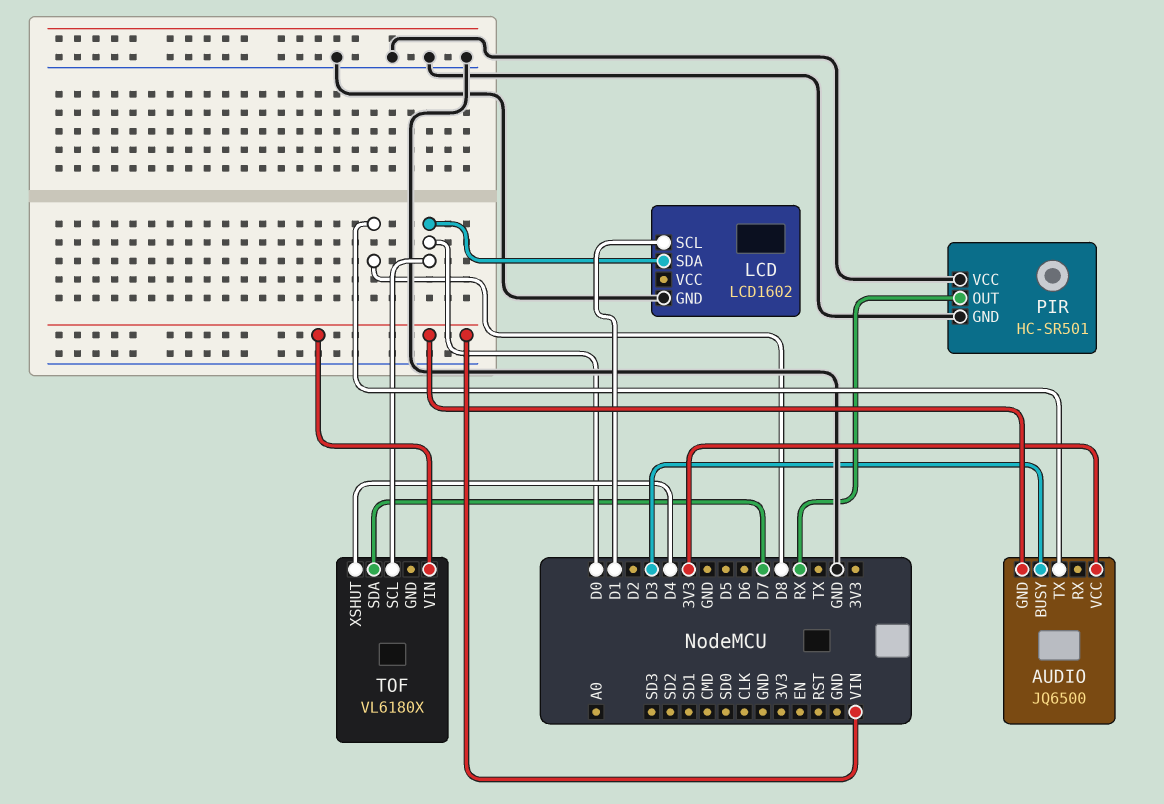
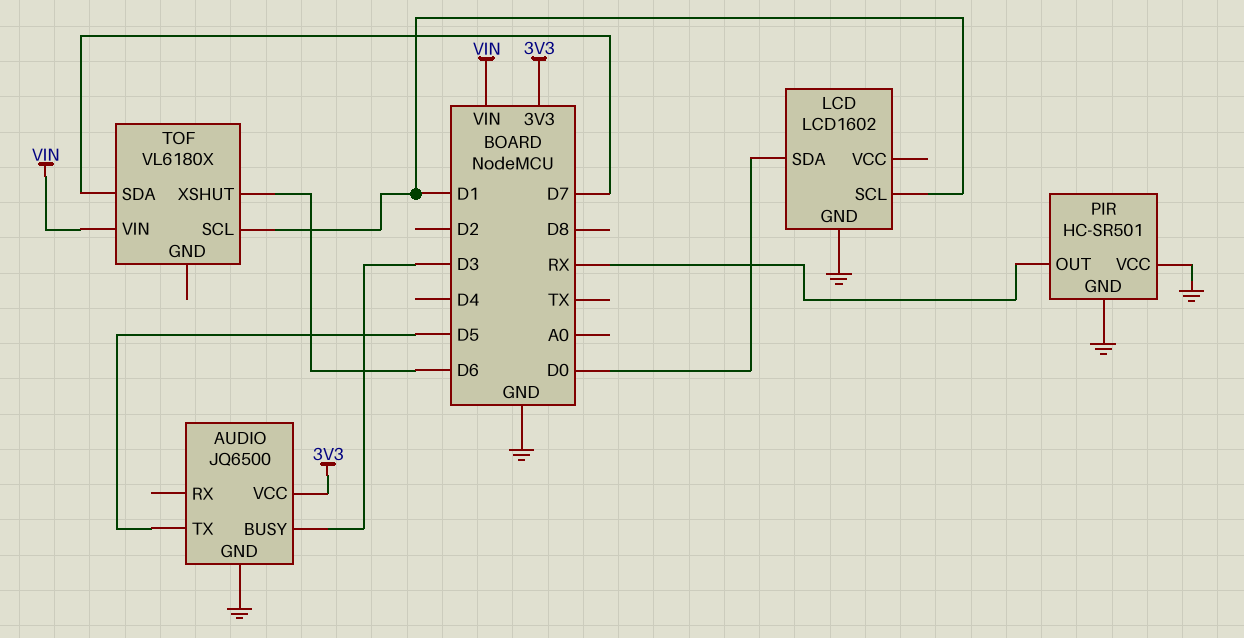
AUDIO pin GND: VIN -> GND
AUDIO pin TX: D8 -> D5
TOF pin SCL: D0 -> D1
TOF pin XSHUT: D4 -> D6

